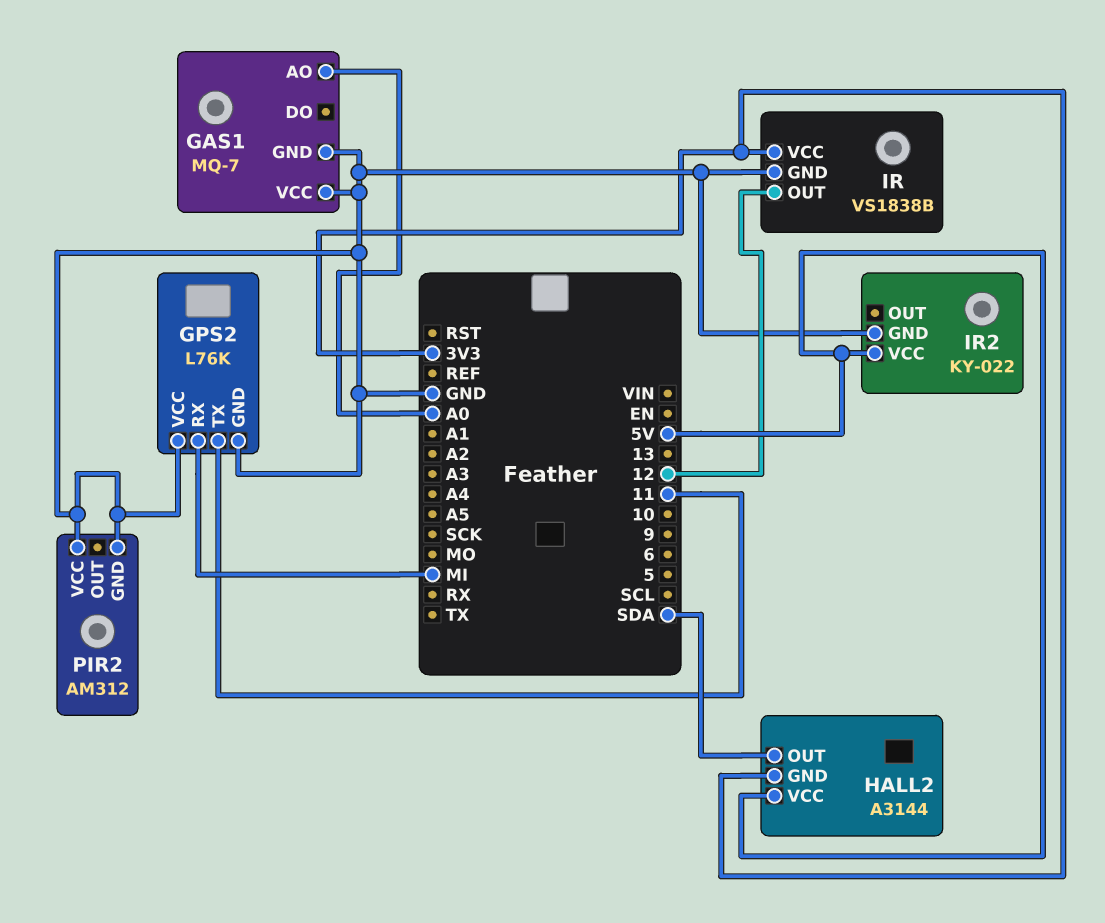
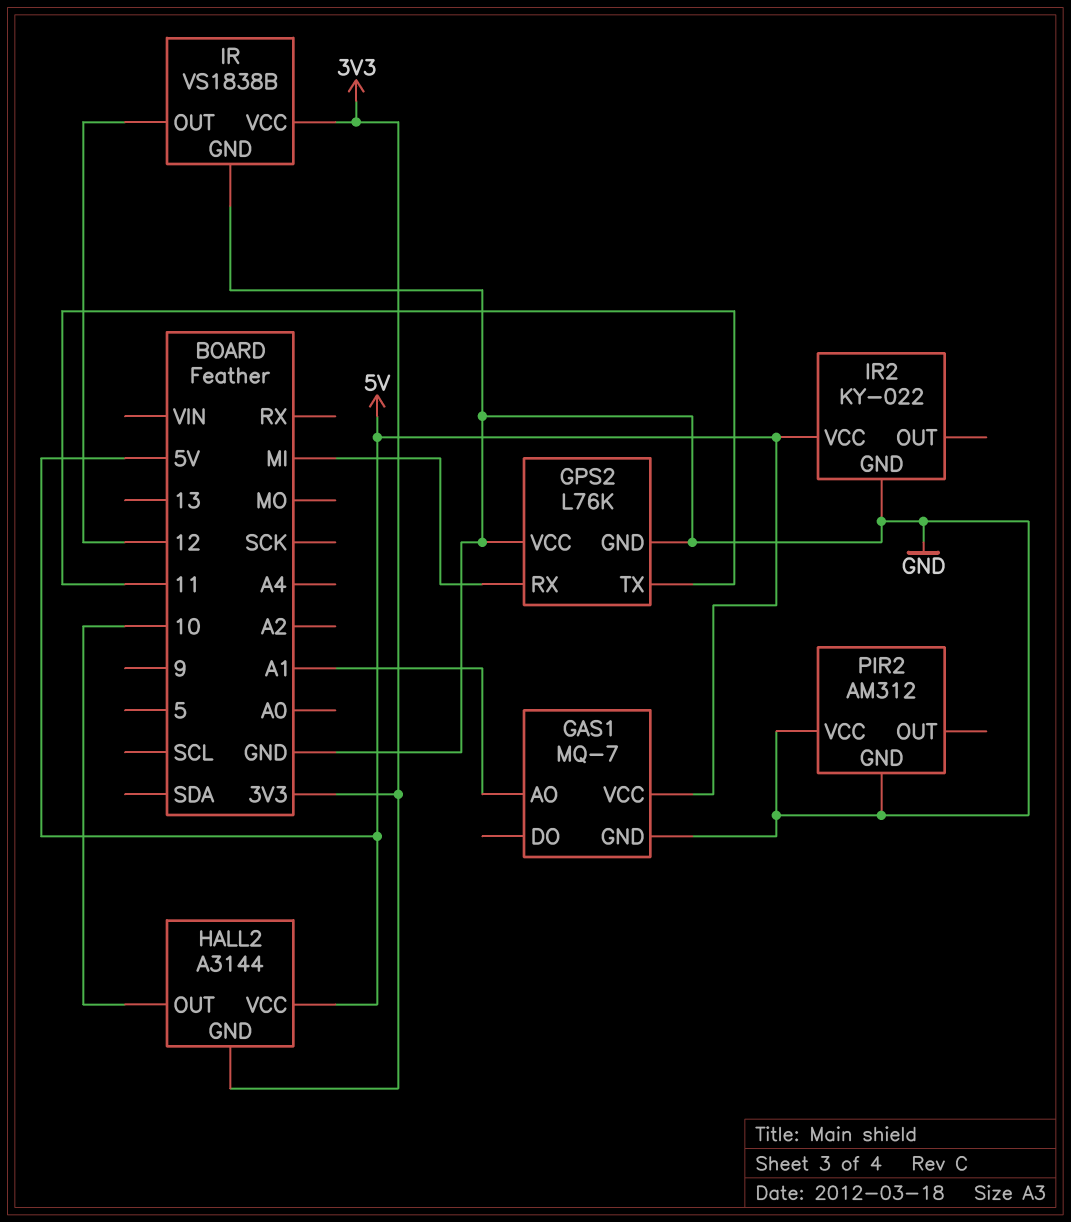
GAS1 pin AO: A0 -> A1
GAS1 pin VCC: GND -> 5V
HALL2 pin OUT: SDA -> 10

